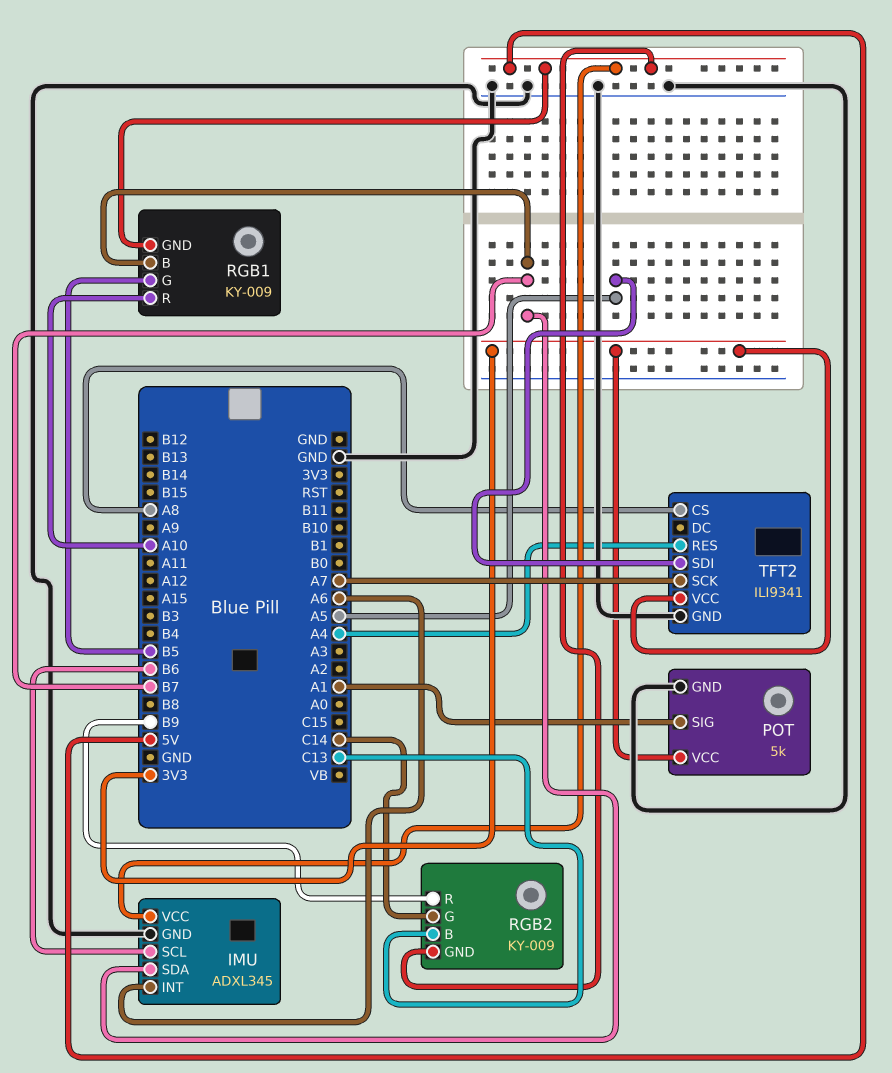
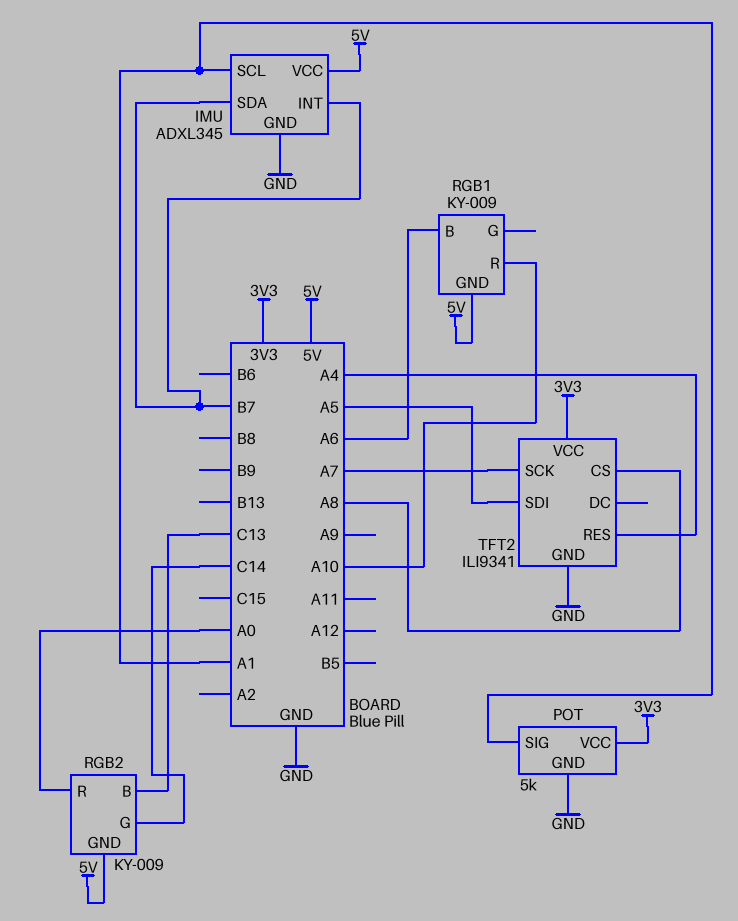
IMU pin INT: A6 -> B7
IMU pin SCL: B6 -> A1
RGB1 pin B: B7 -> A6
RGB1 pin G: B5 -> none
RGB2 pin R: B9 -> A0

